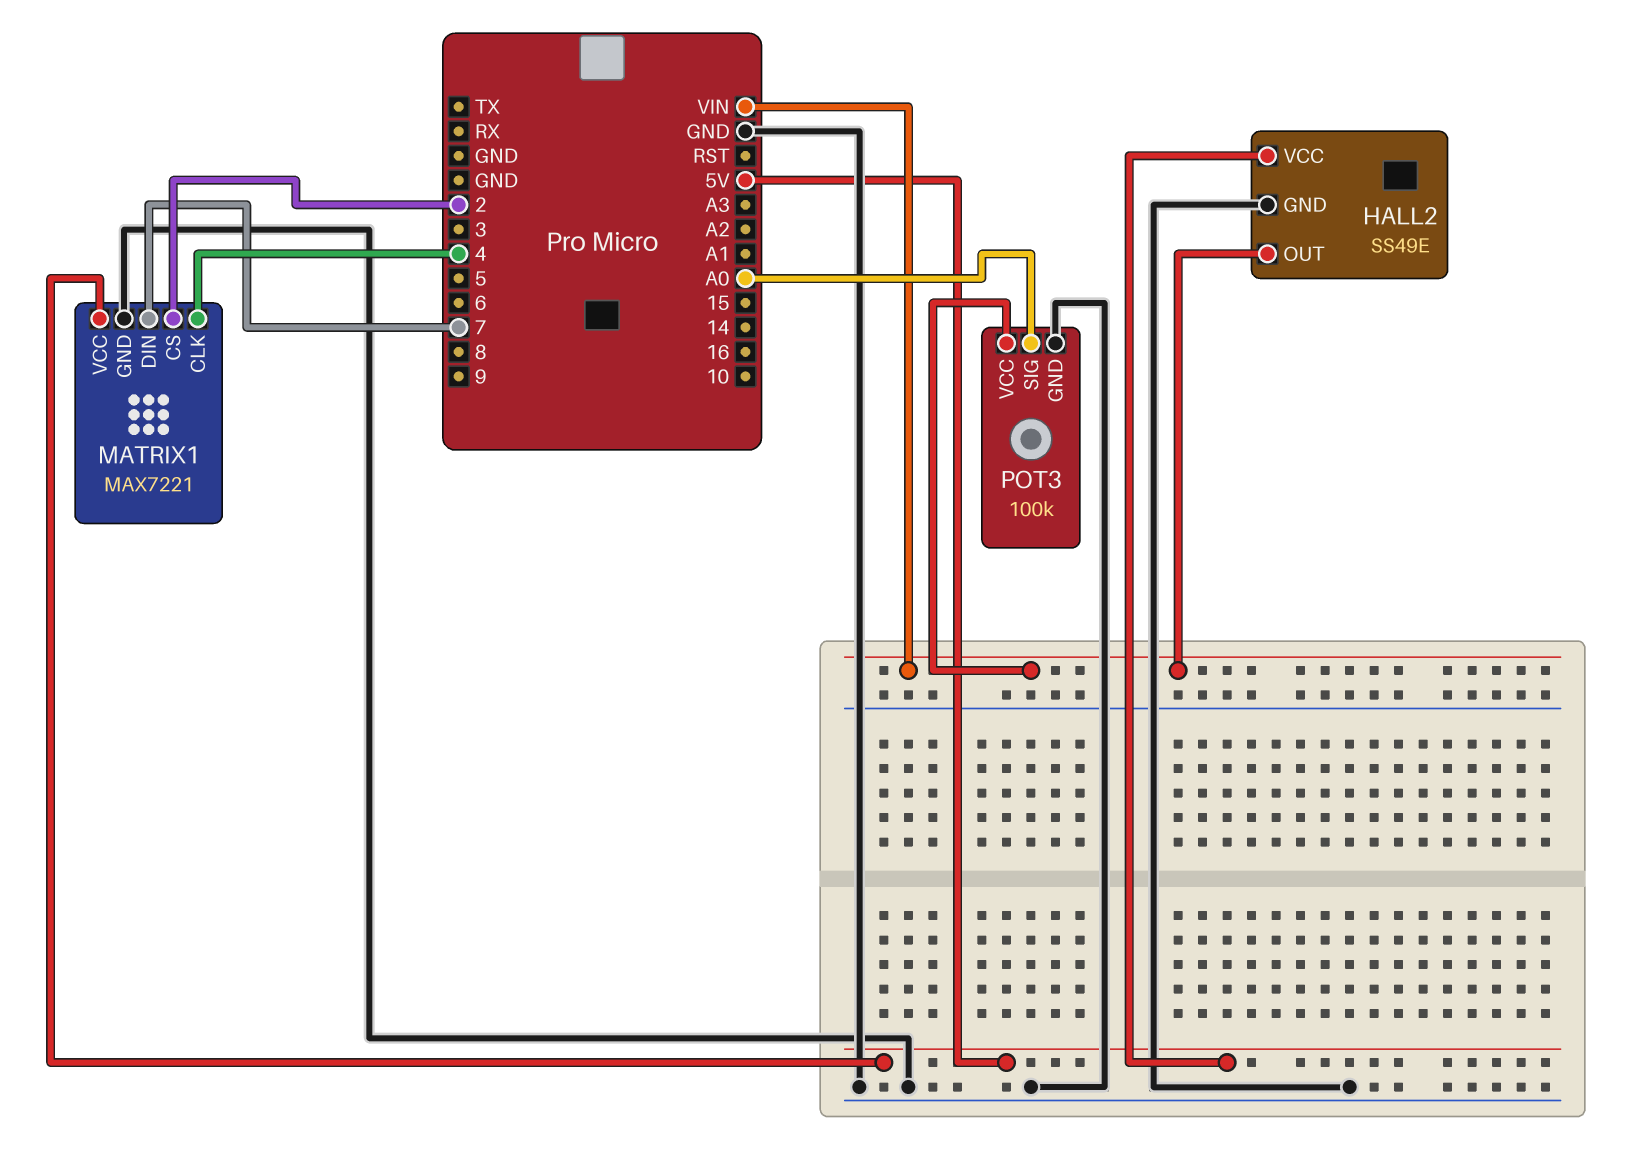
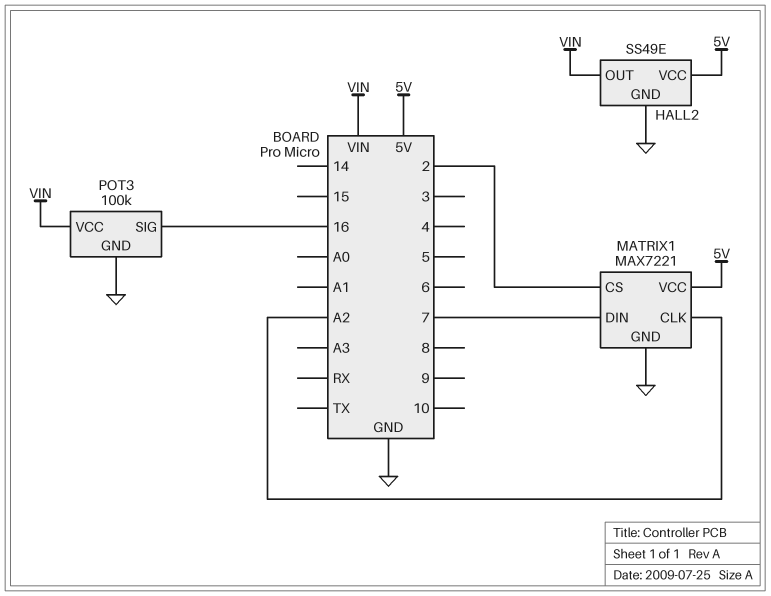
MATRIX1 pin CLK: 4 -> A2
POT3 pin SIG: A0 -> 16

